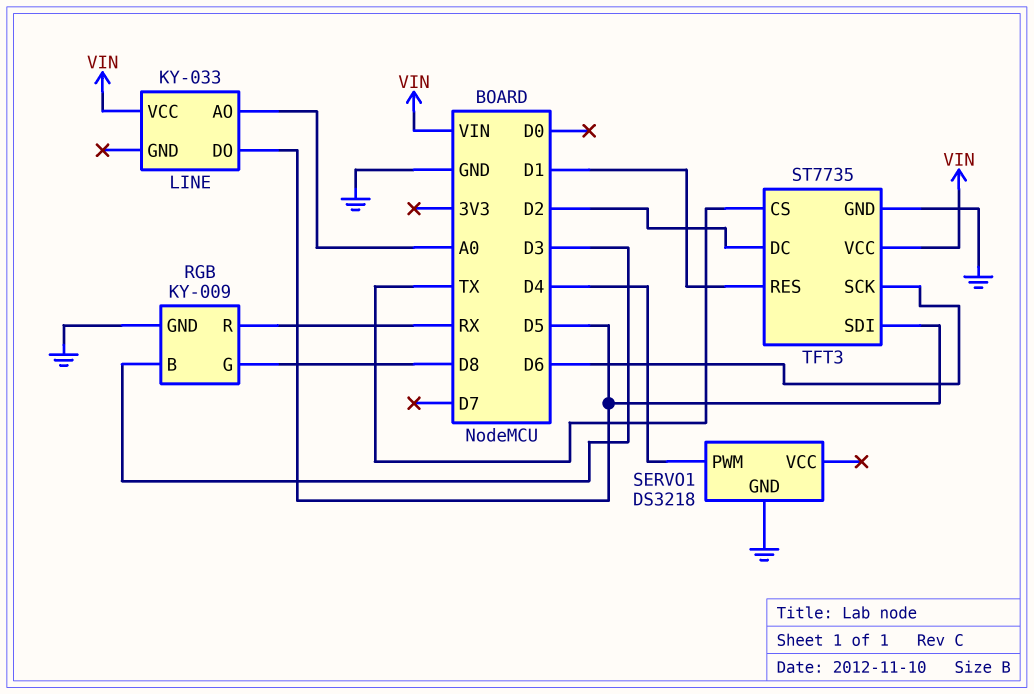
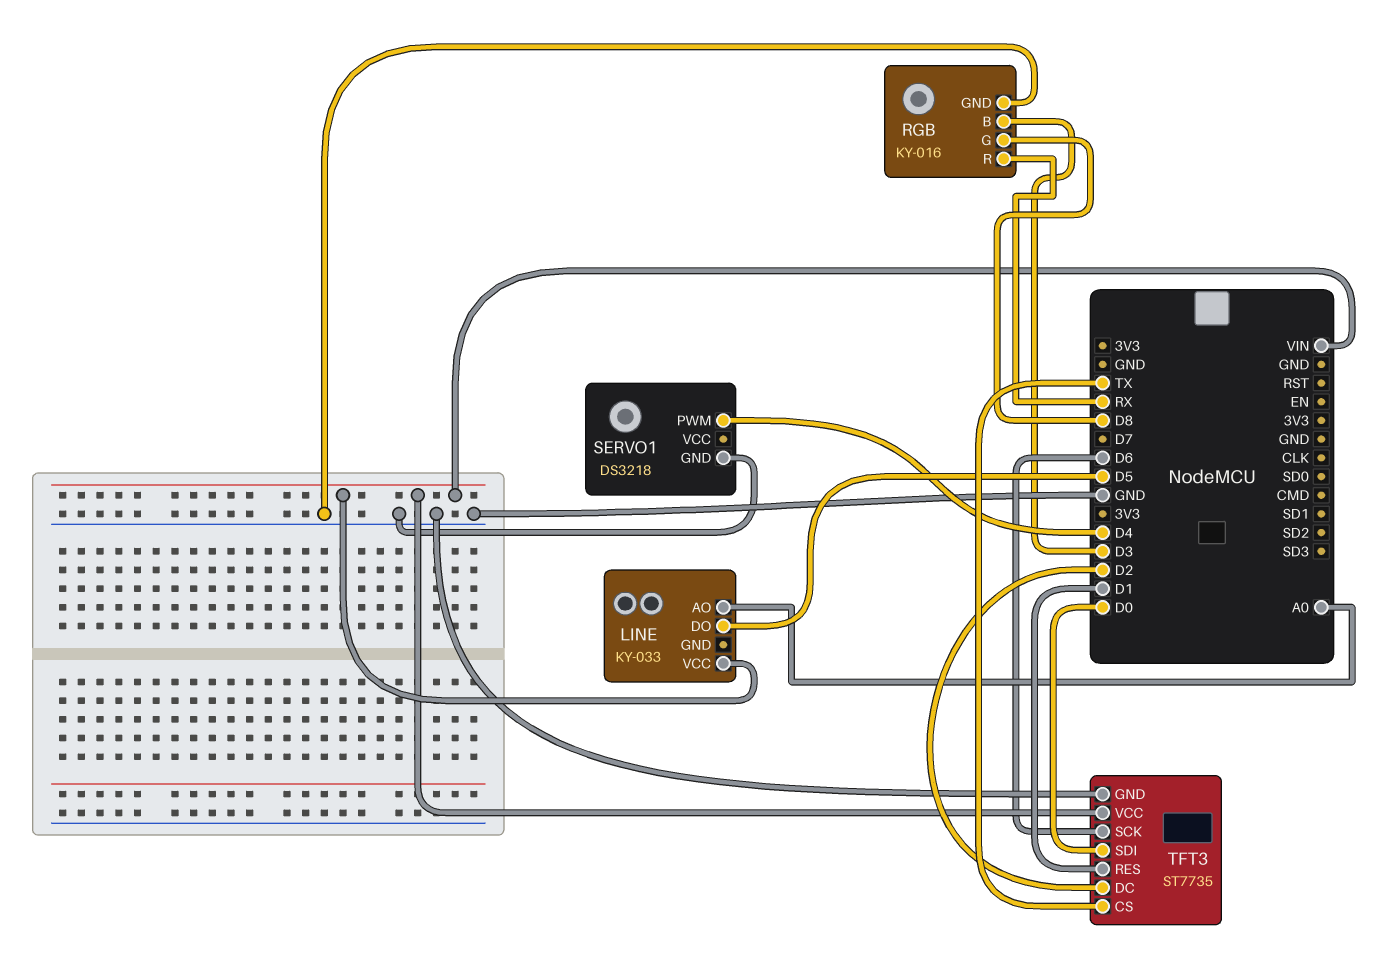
RGB: KY-009 -> KY-016
TFT3 pin SDI: D5 -> D0

